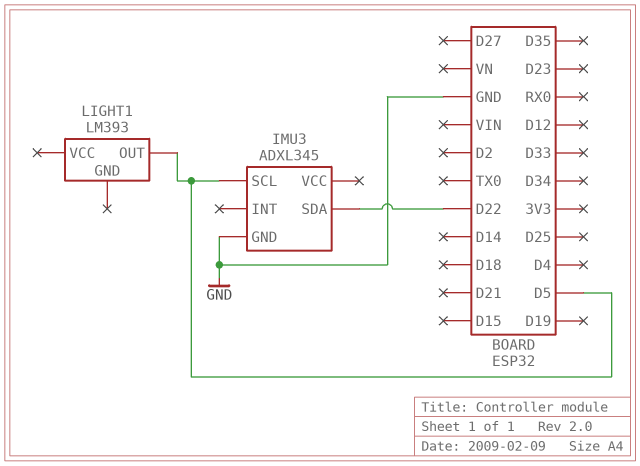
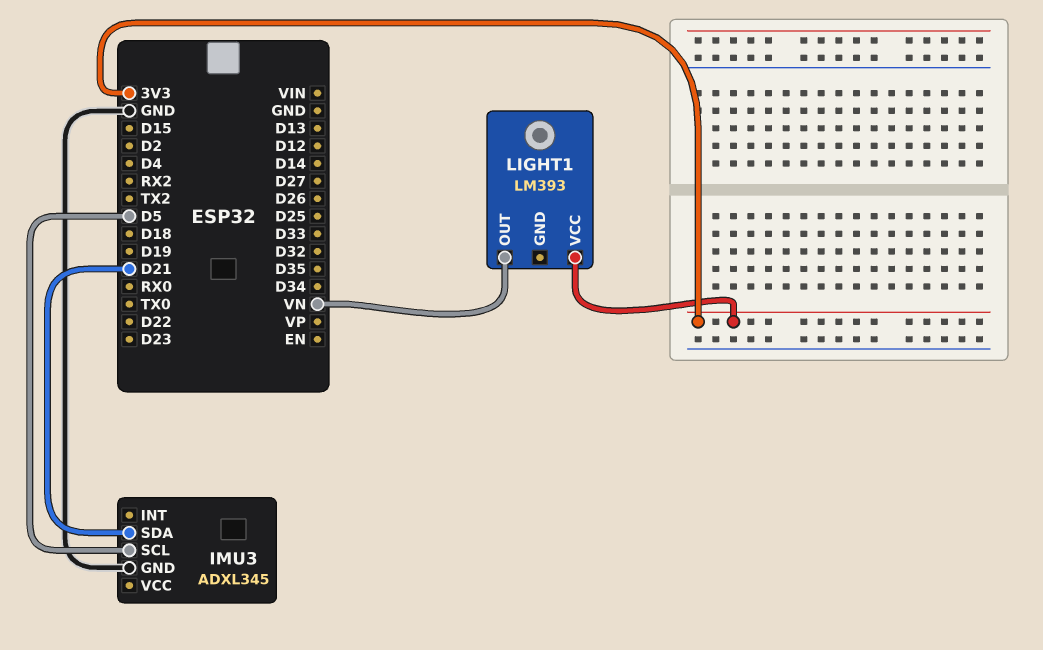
IMU3 pin SDA: D22 -> D21
LIGHT1 pin OUT: D5 -> VN
LIGHT1 pin VCC: none -> 3V3

